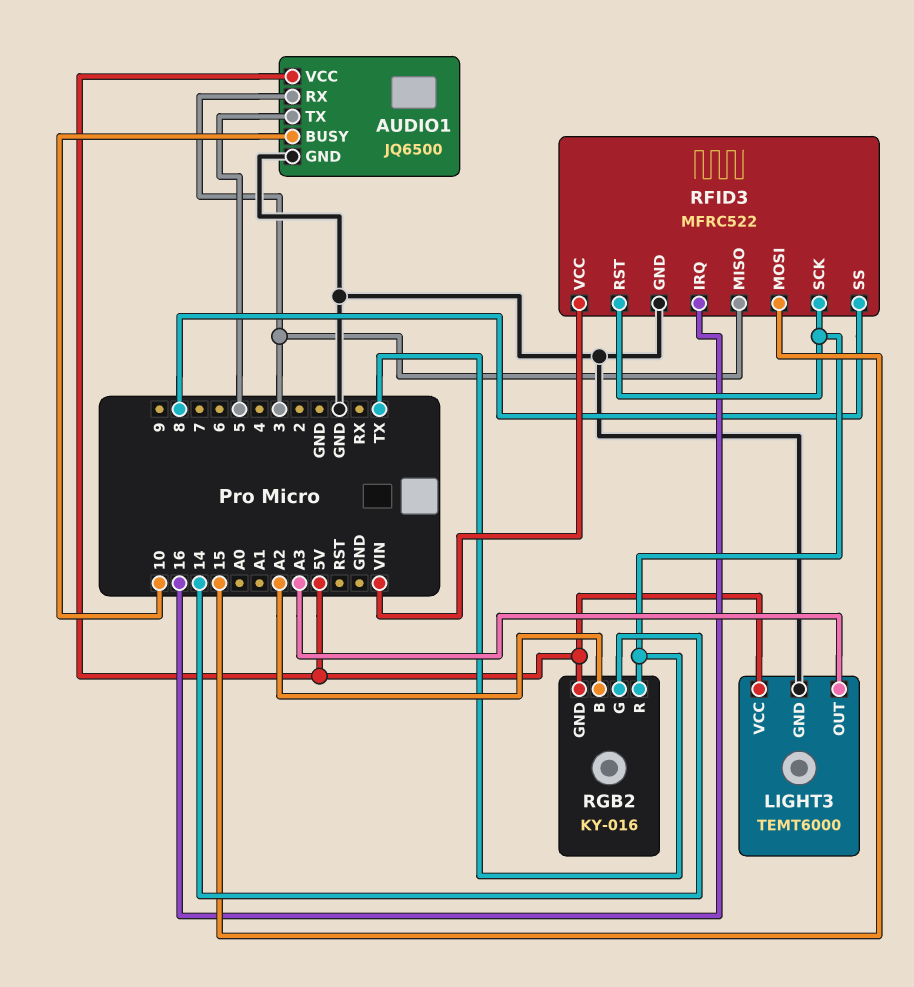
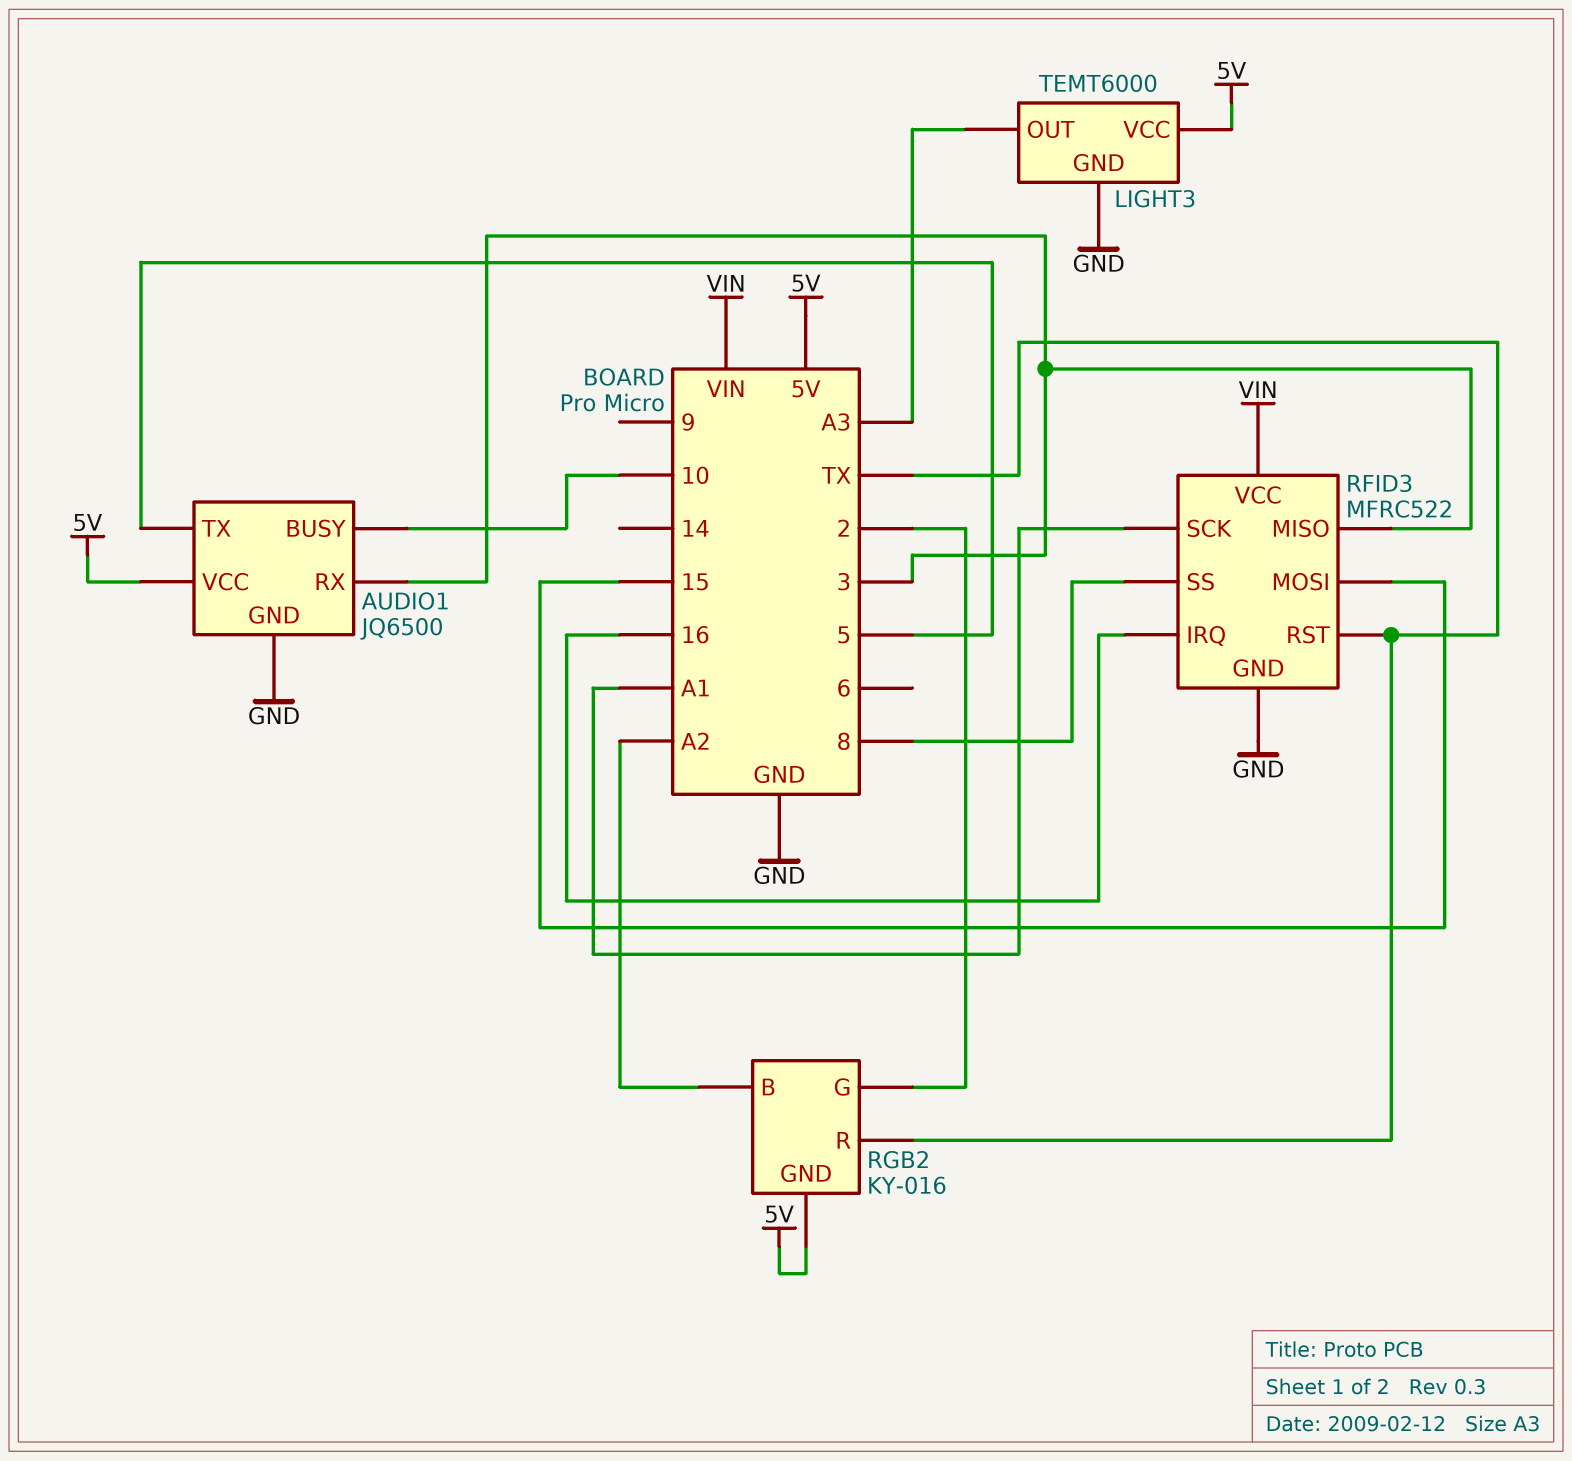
RFID3 pin SCK: TX -> A1
RGB2 pin G: 14 -> 2

